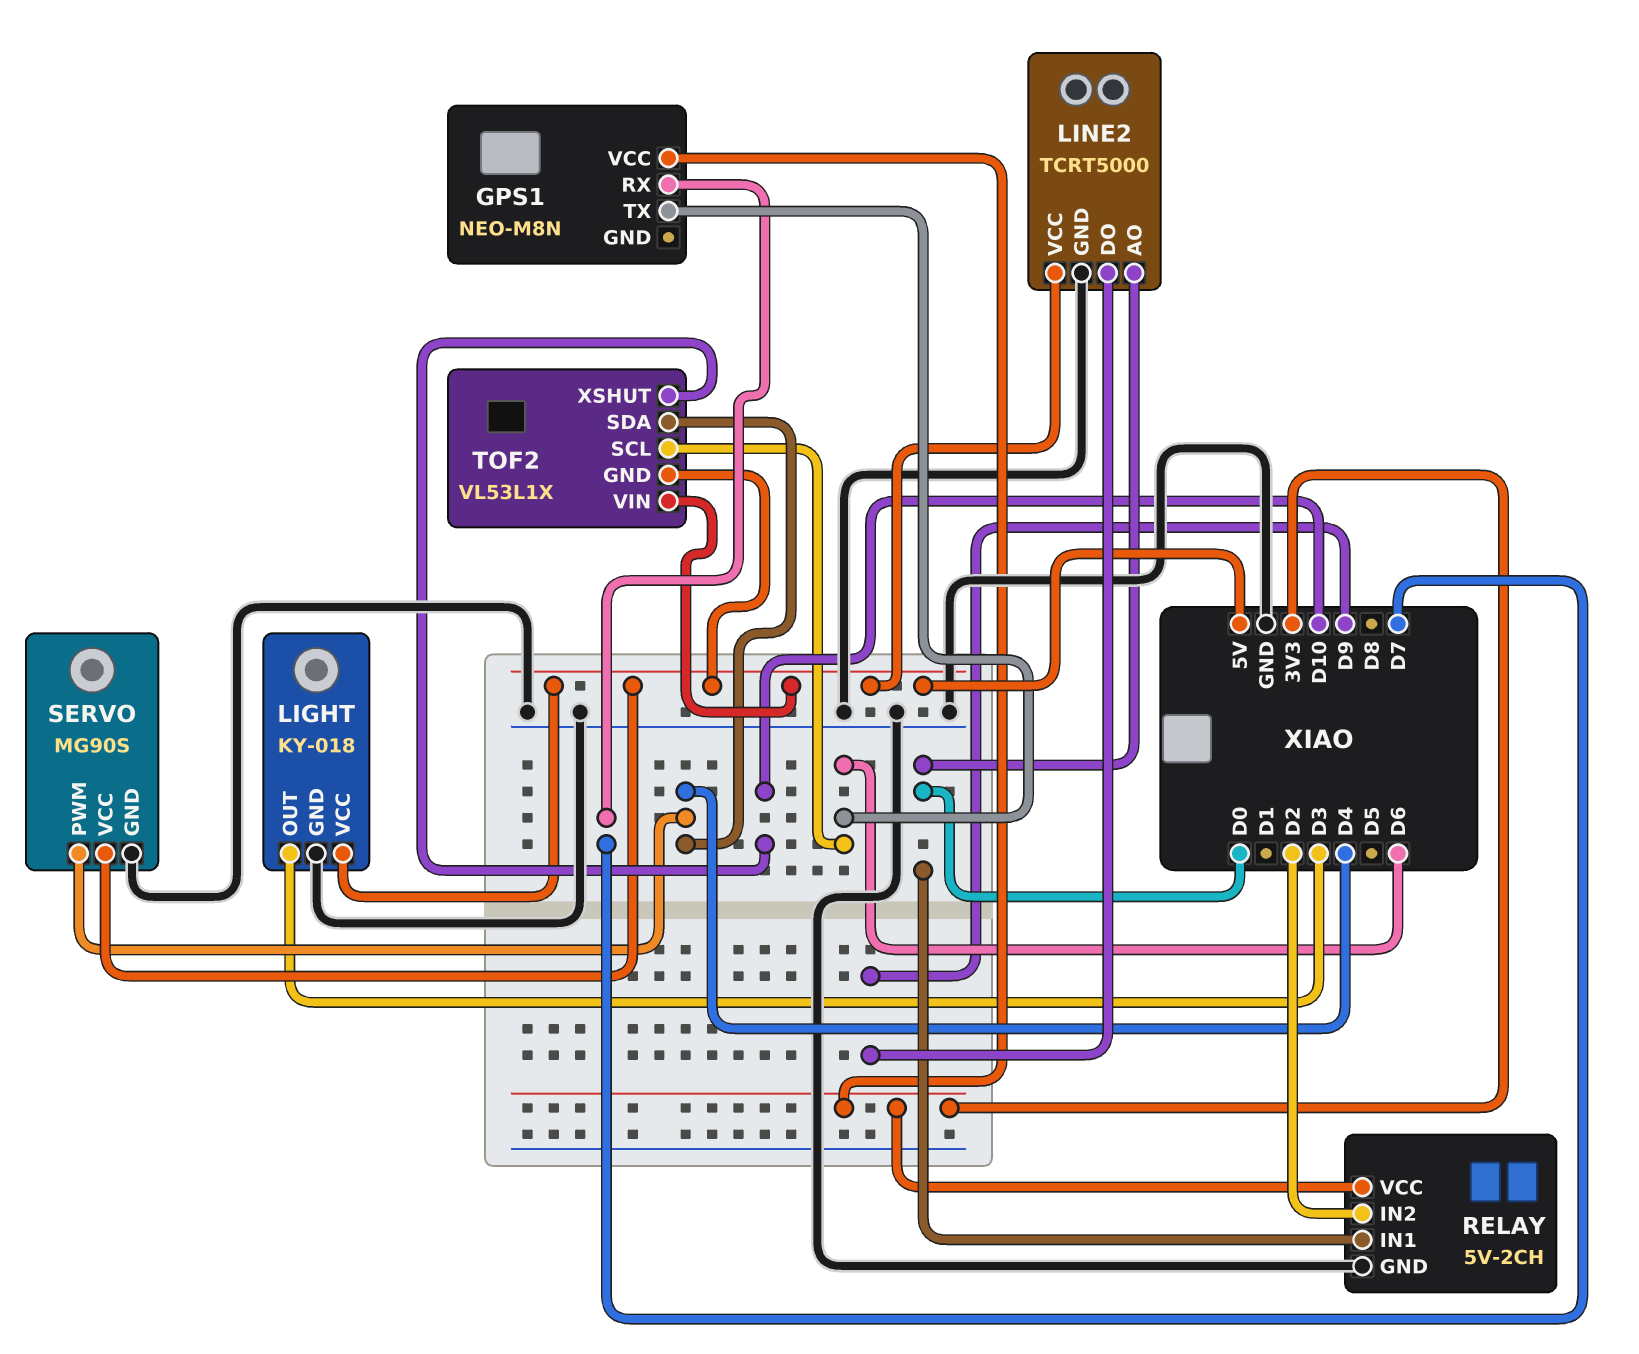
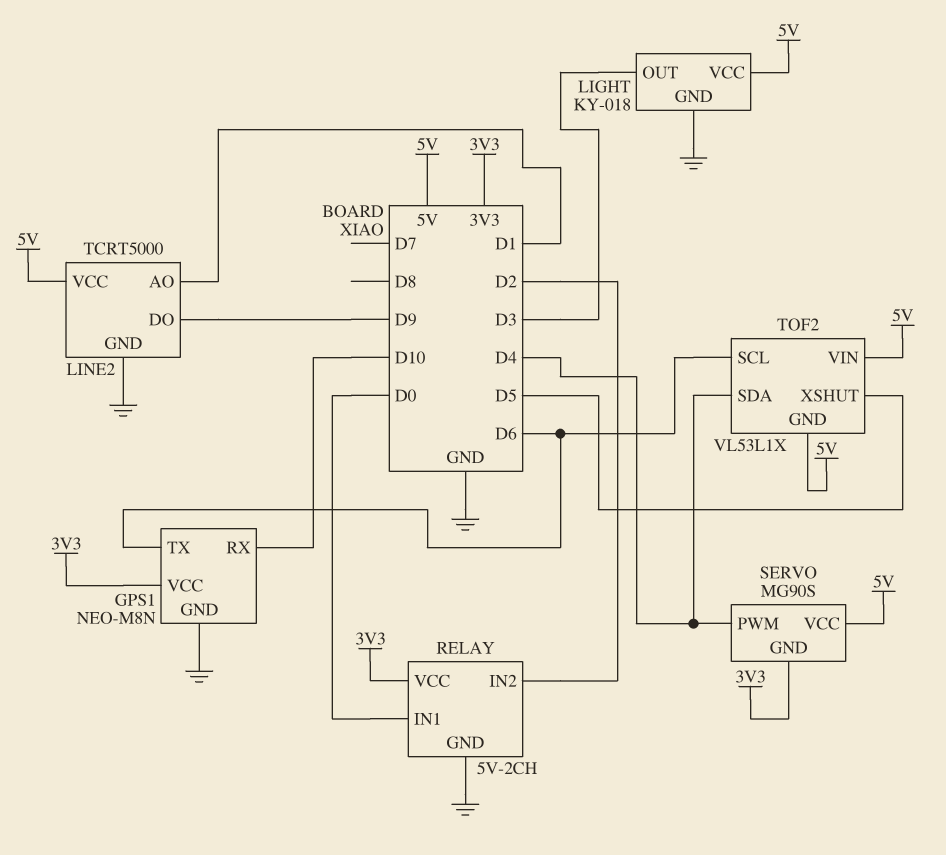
GPS1 pin GND: none -> GND
GPS1 pin RX: D7 -> D10
LINE2 pin AO: D0 -> D1
SERVO pin GND: GND -> 3V3
TOF2 pin XSHUT: D10 -> D5

